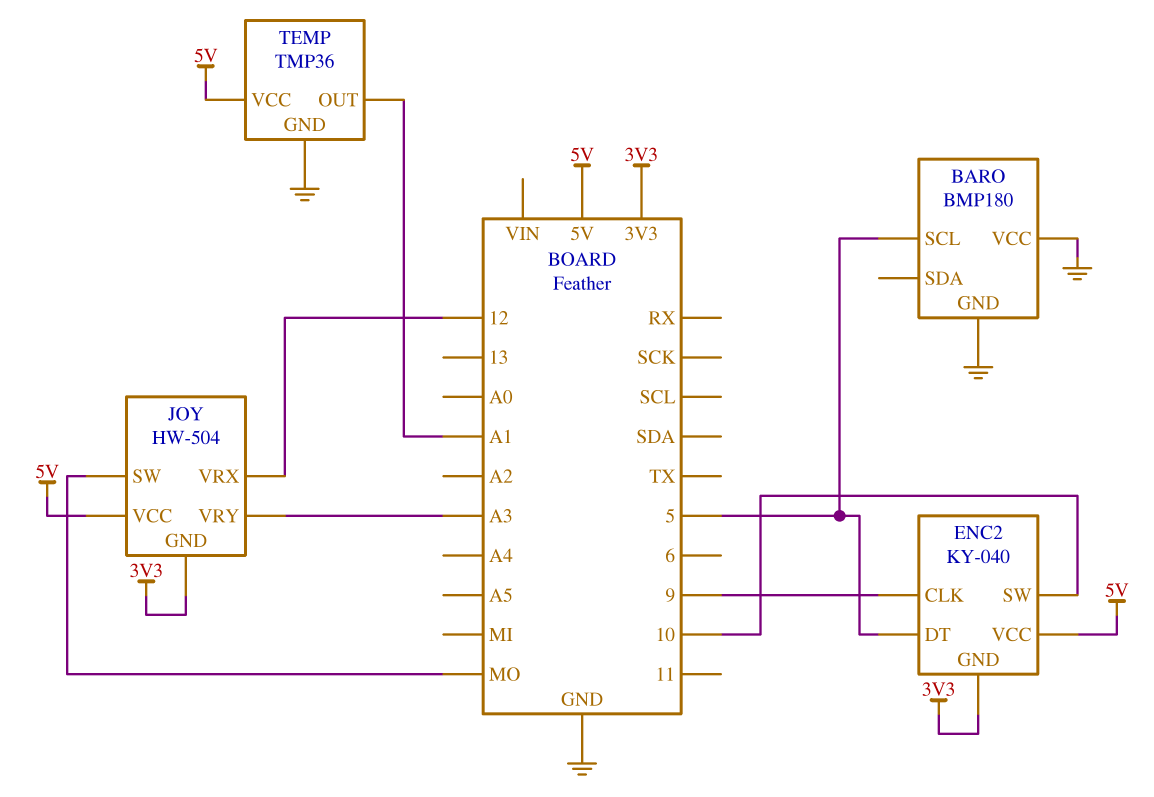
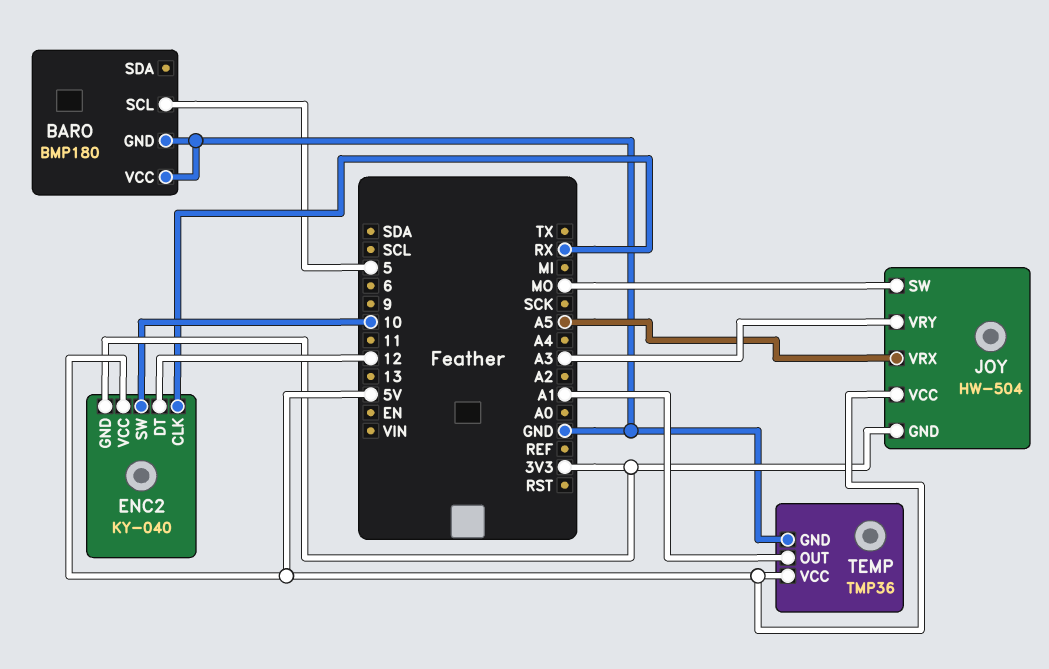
ENC2 pin CLK: 9 -> RX
ENC2 pin DT: 5 -> 12
JOY pin VRX: 12 -> A5

